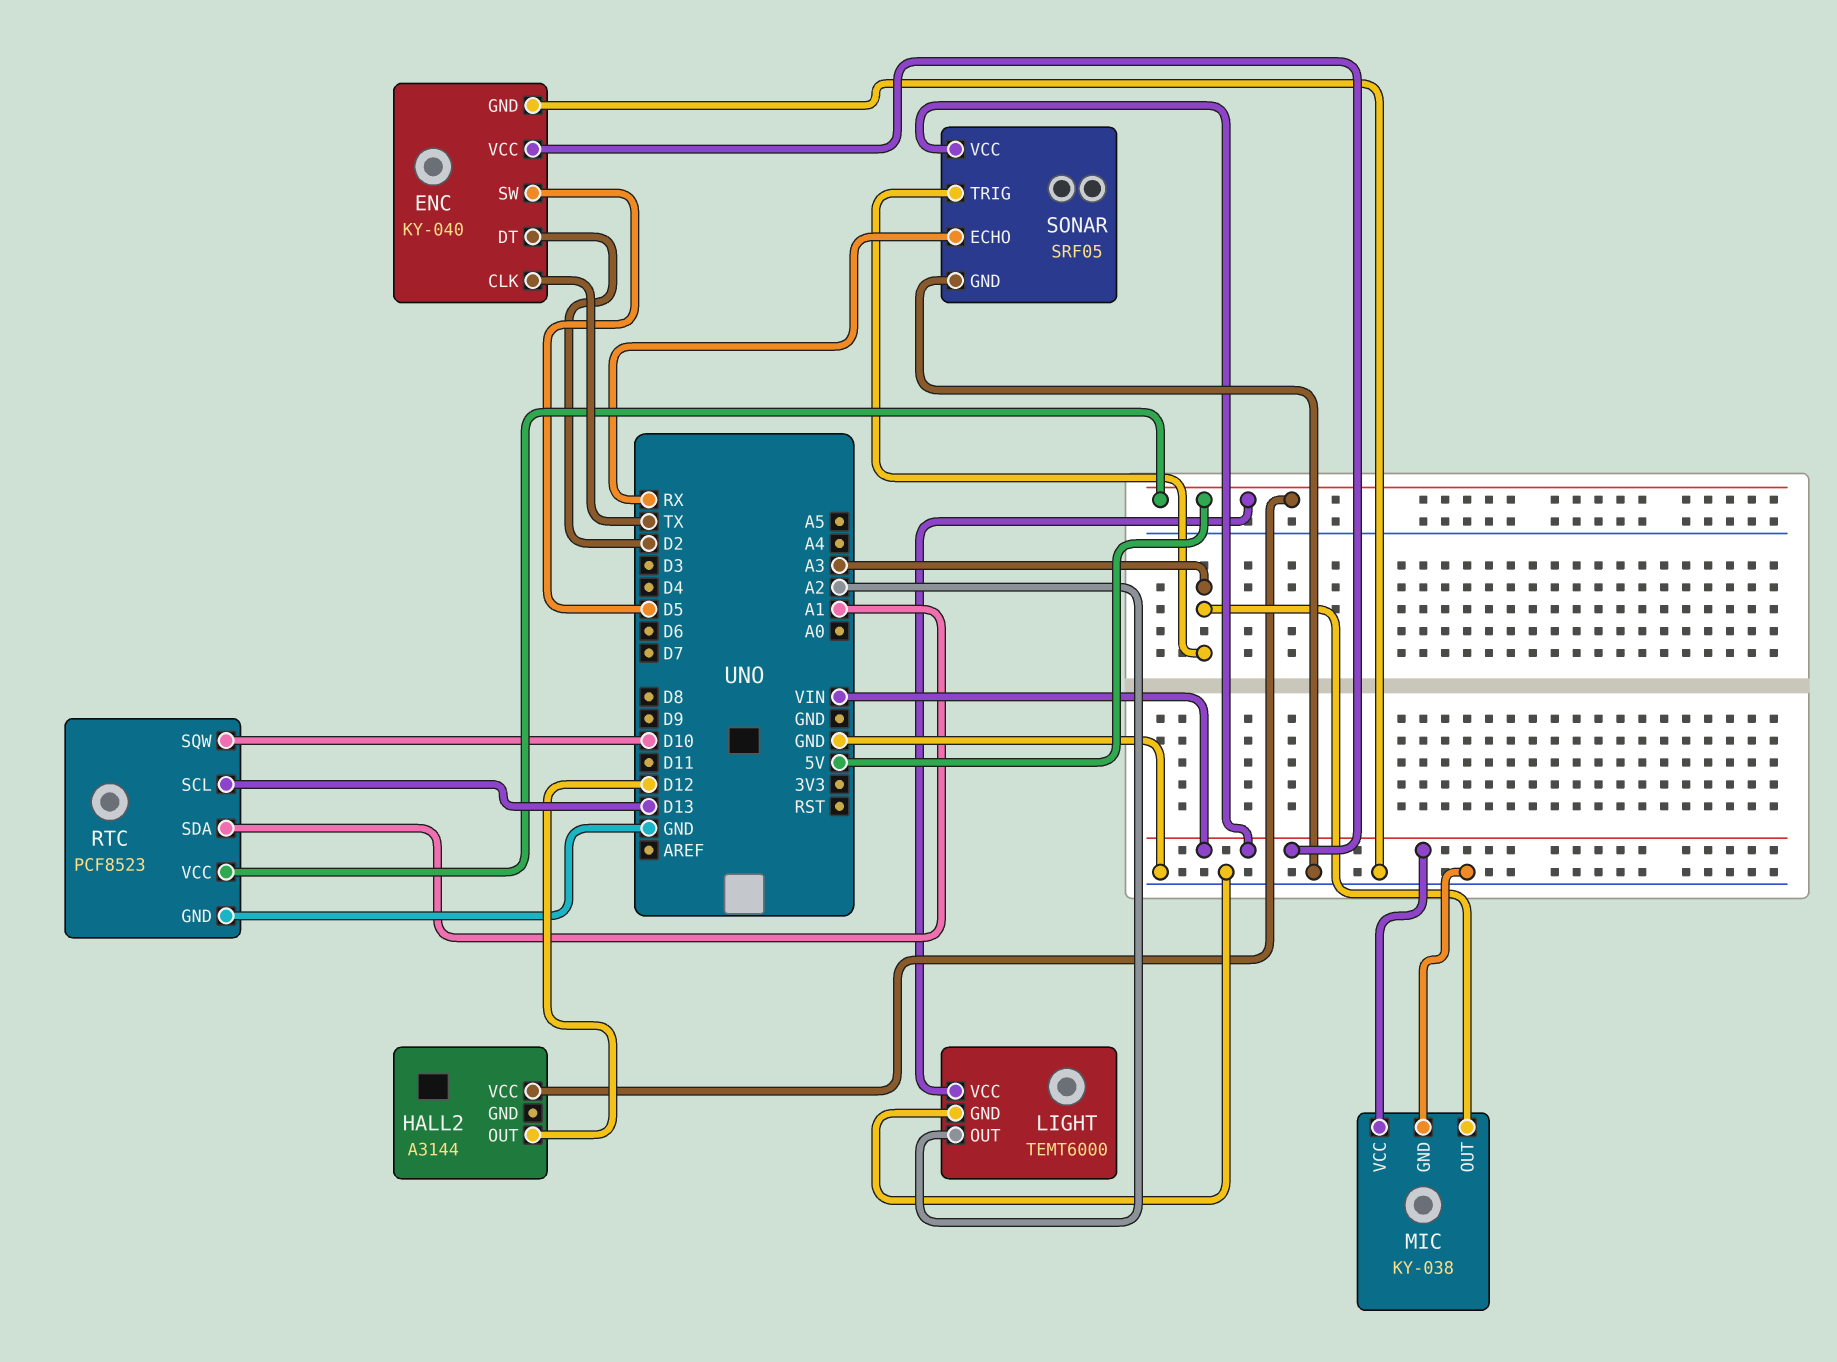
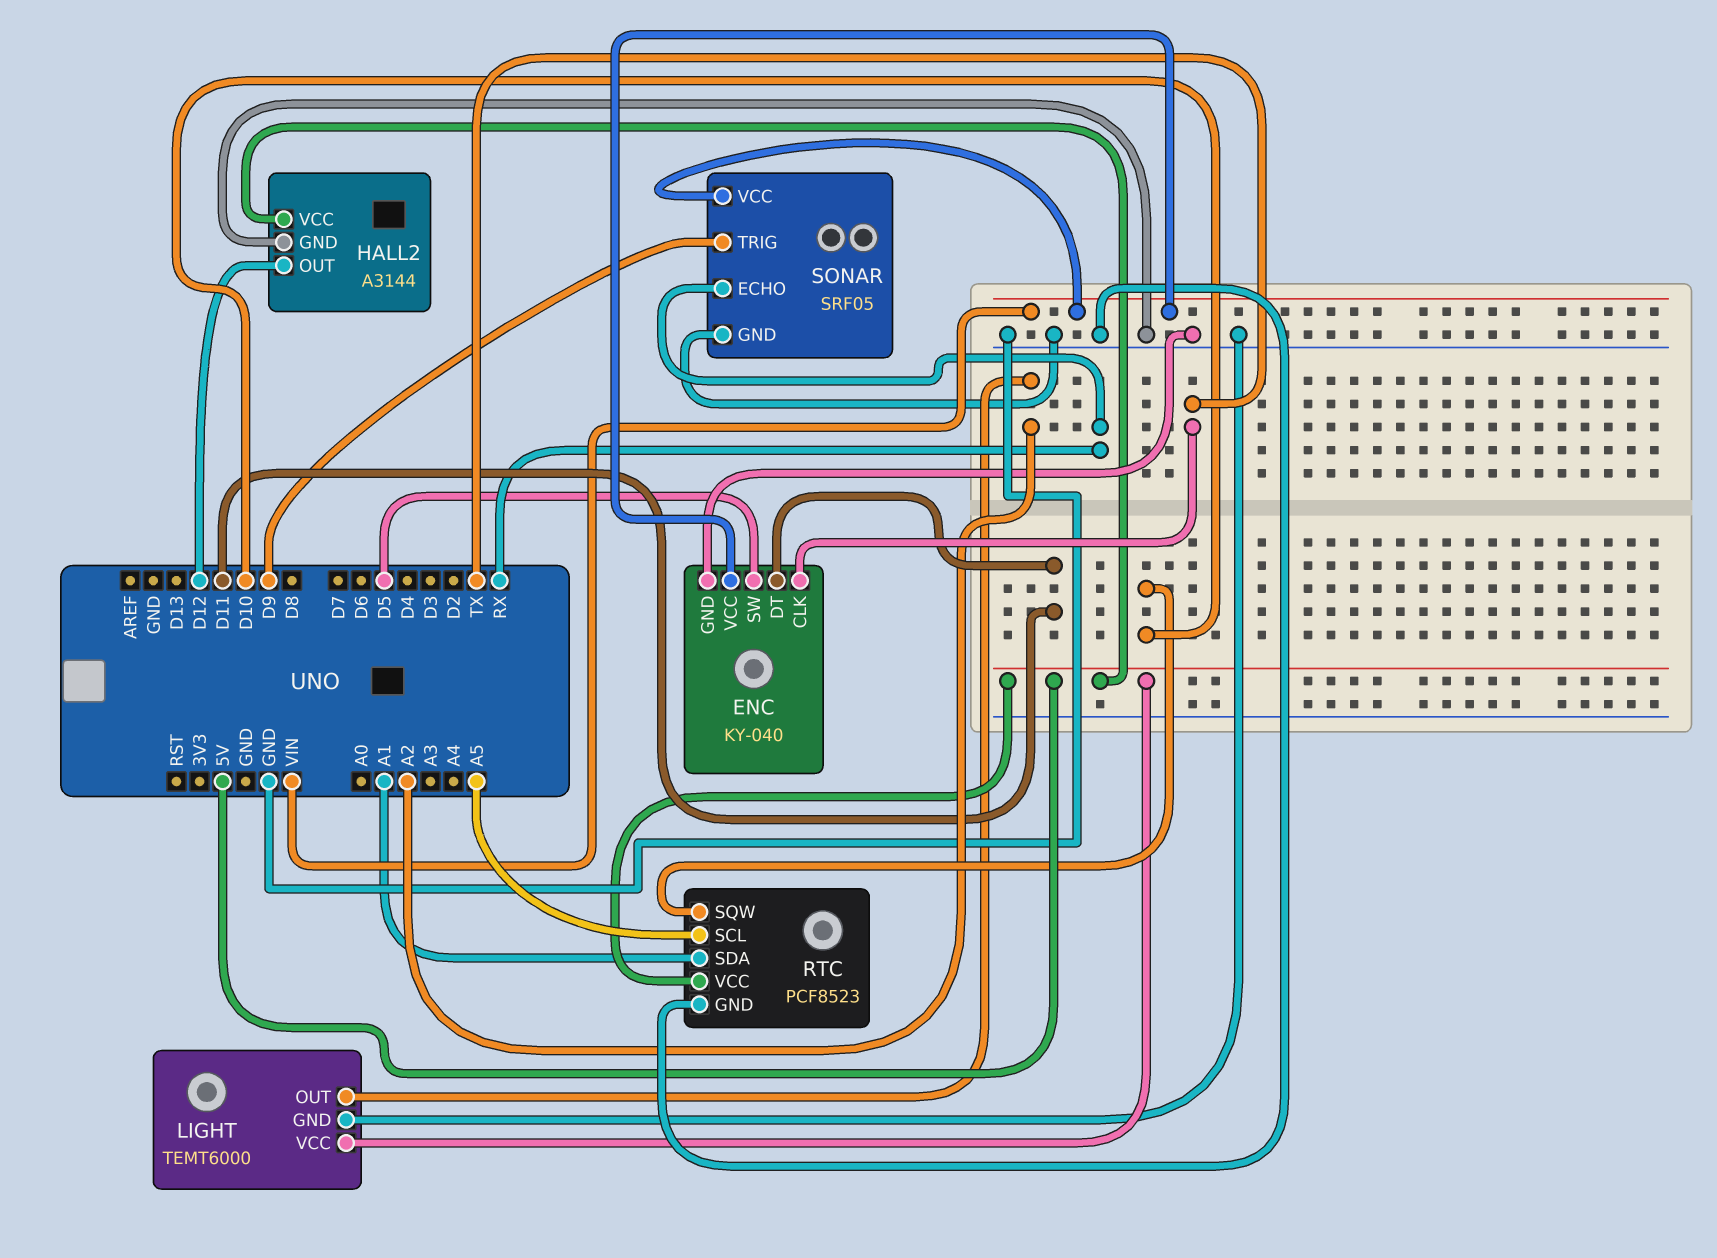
ENC pin DT: D2 -> D11
HALL2 pin GND: none -> GND
MIC: KY-038 -> none
MIC pin GND: GND -> none
MIC pin OUT: A3 -> none
MIC pin VCC: VIN -> none
RTC pin SCL: D13 -> A5
SONAR pin TRIG: A3 -> D9

